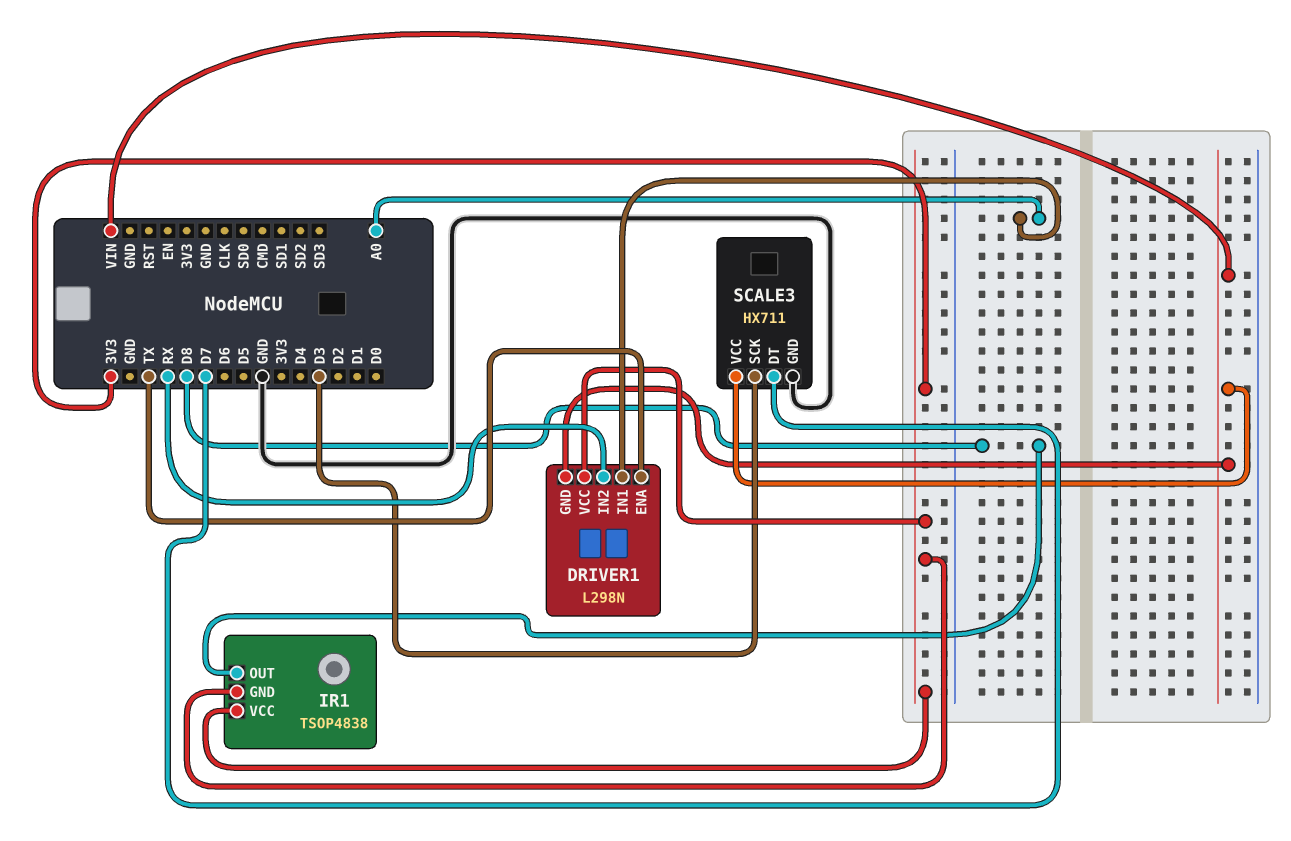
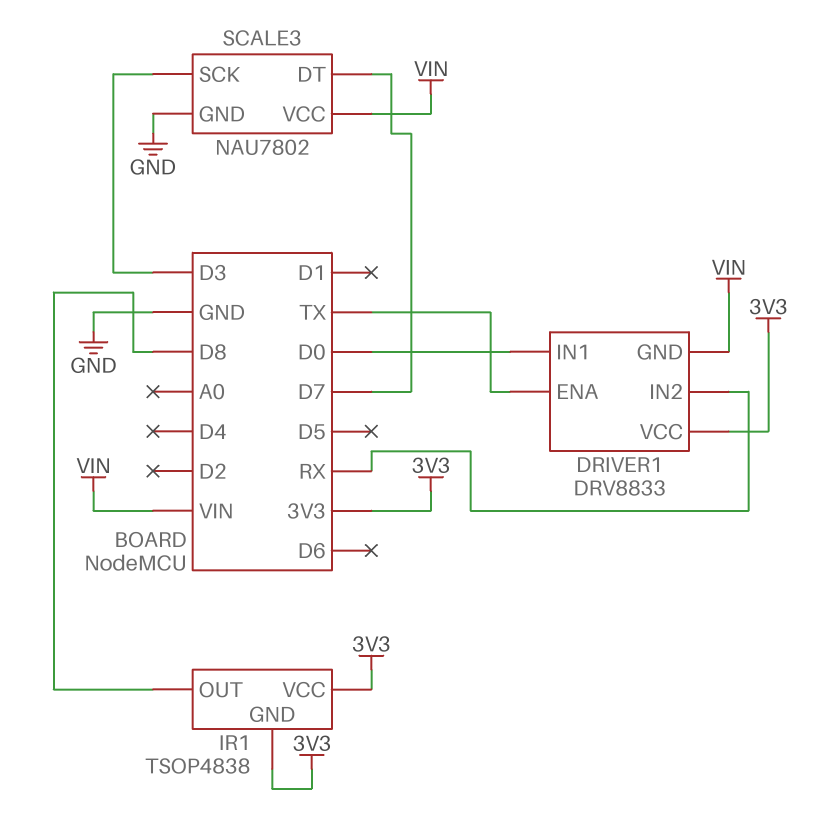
DRIVER1: L298N -> DRV8833
DRIVER1 pin IN1: A0 -> D0
SCALE3: HX711 -> NAU7802

